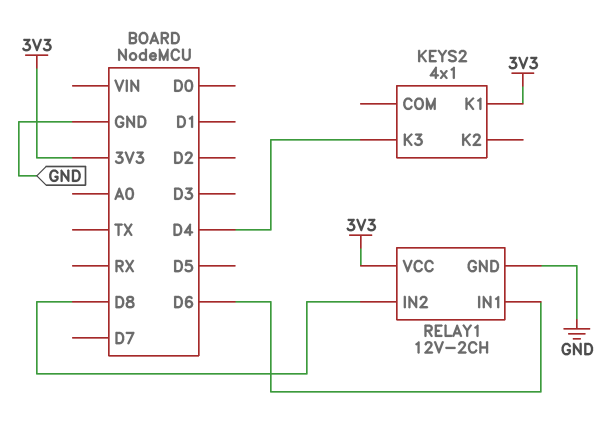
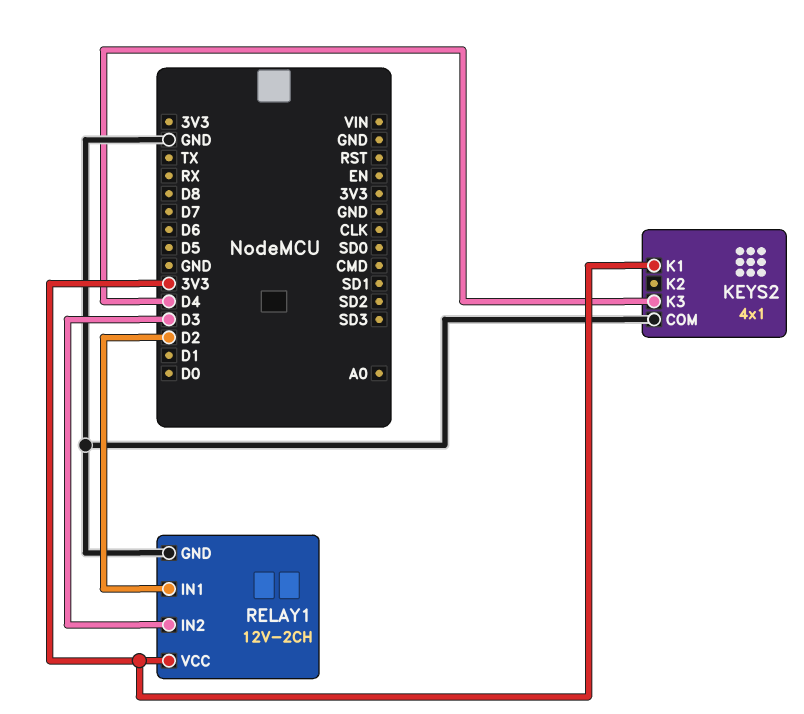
KEYS2 pin COM: none -> GND
RELAY1 pin IN1: D6 -> D2
RELAY1 pin IN2: D8 -> D3

